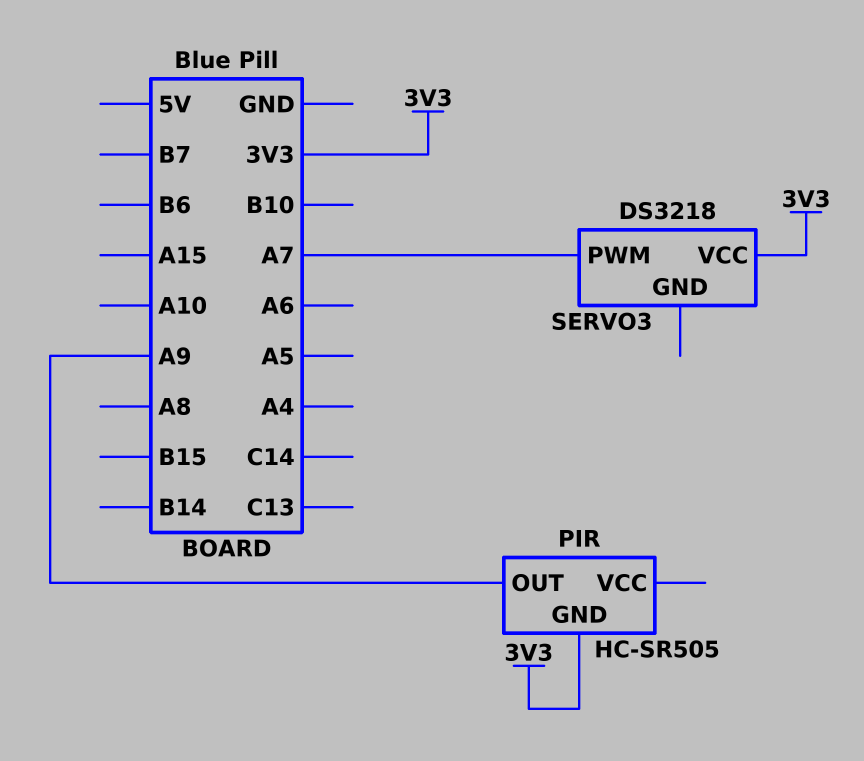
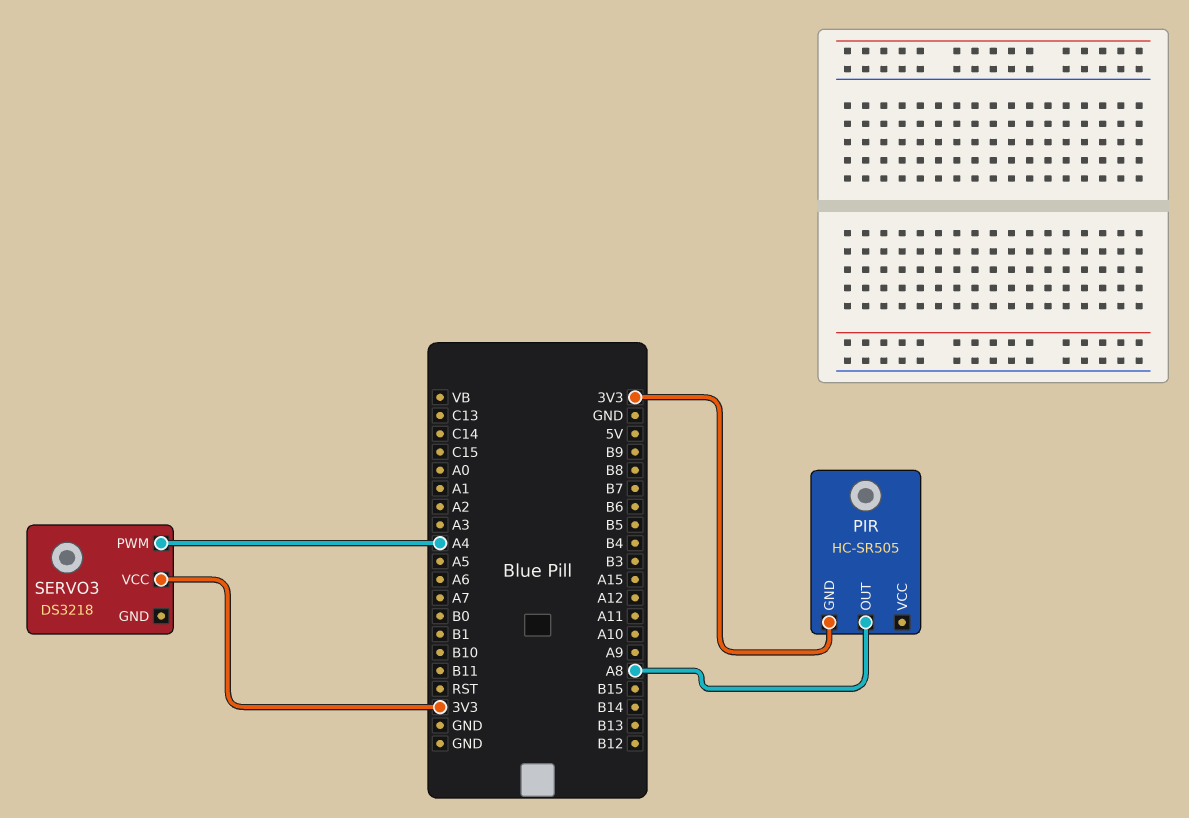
PIR pin OUT: A9 -> A8
SERVO3 pin PWM: A7 -> A4

